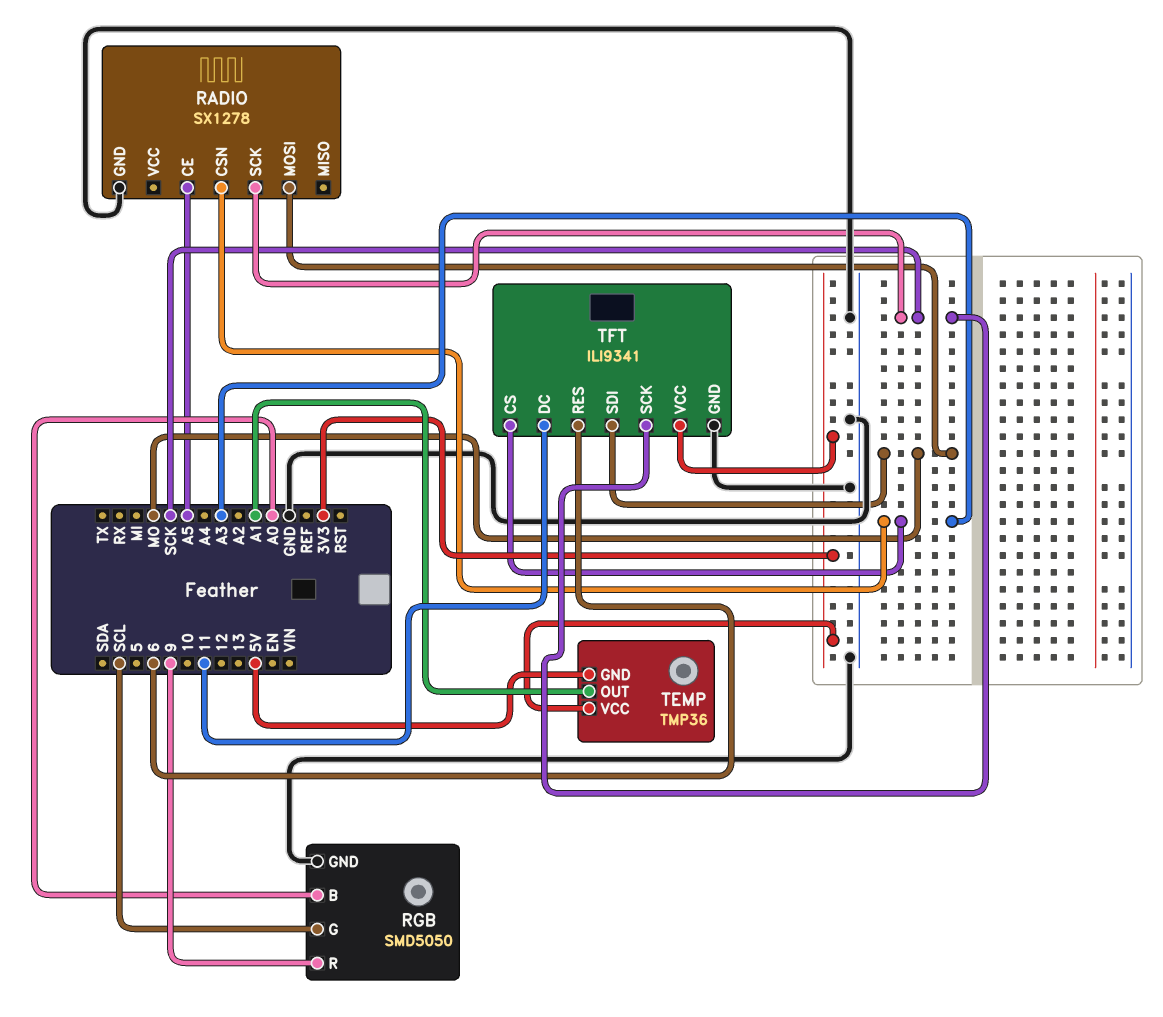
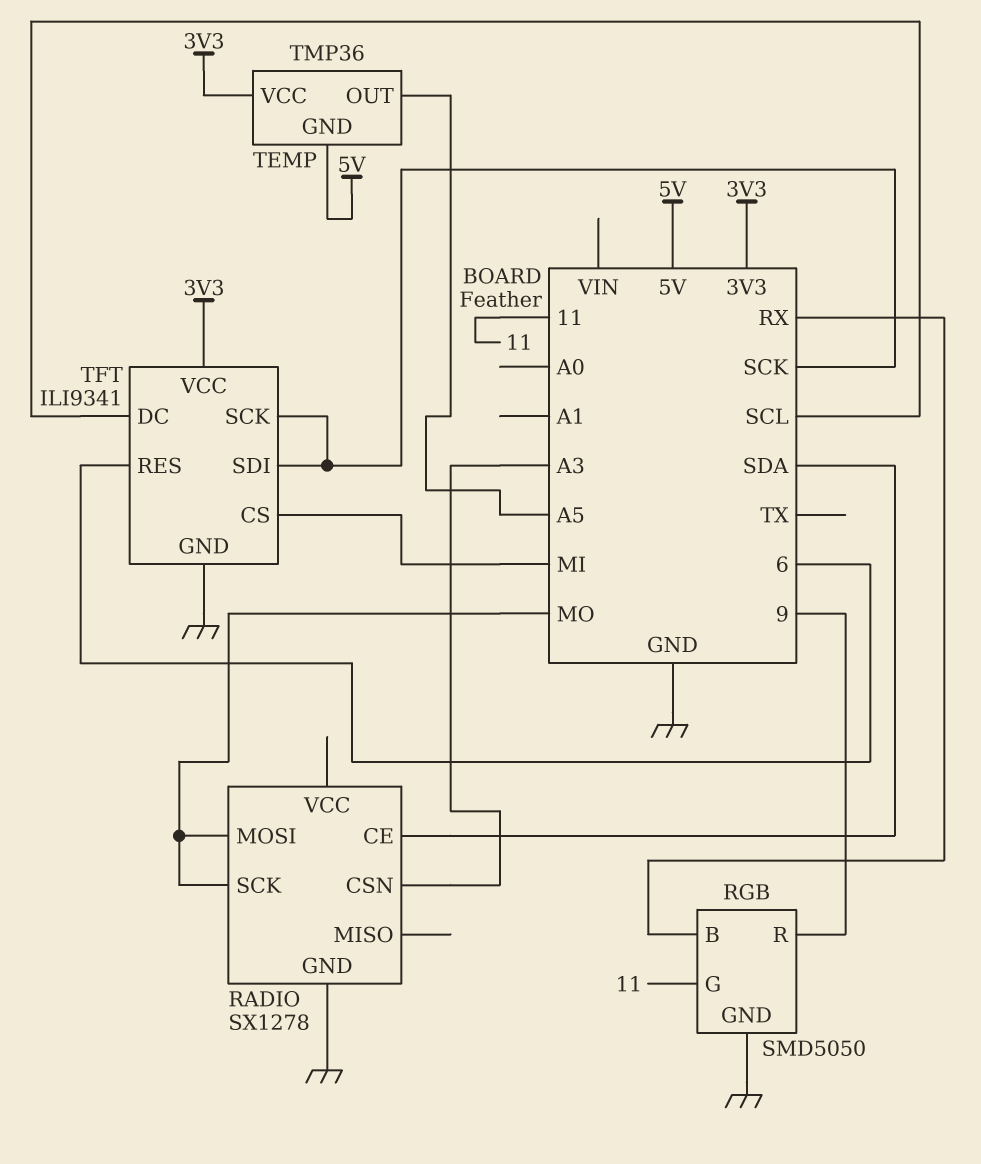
RADIO pin CE: A5 -> SDA
RADIO pin SCK: SCK -> MO
RGB pin B: A0 -> RX
RGB pin G: SCL -> 11
TEMP pin OUT: A1 -> A5
TFT pin CS: A3 -> MI
TFT pin DC: 11 -> SCL
TFT pin SDI: MO -> SCK

